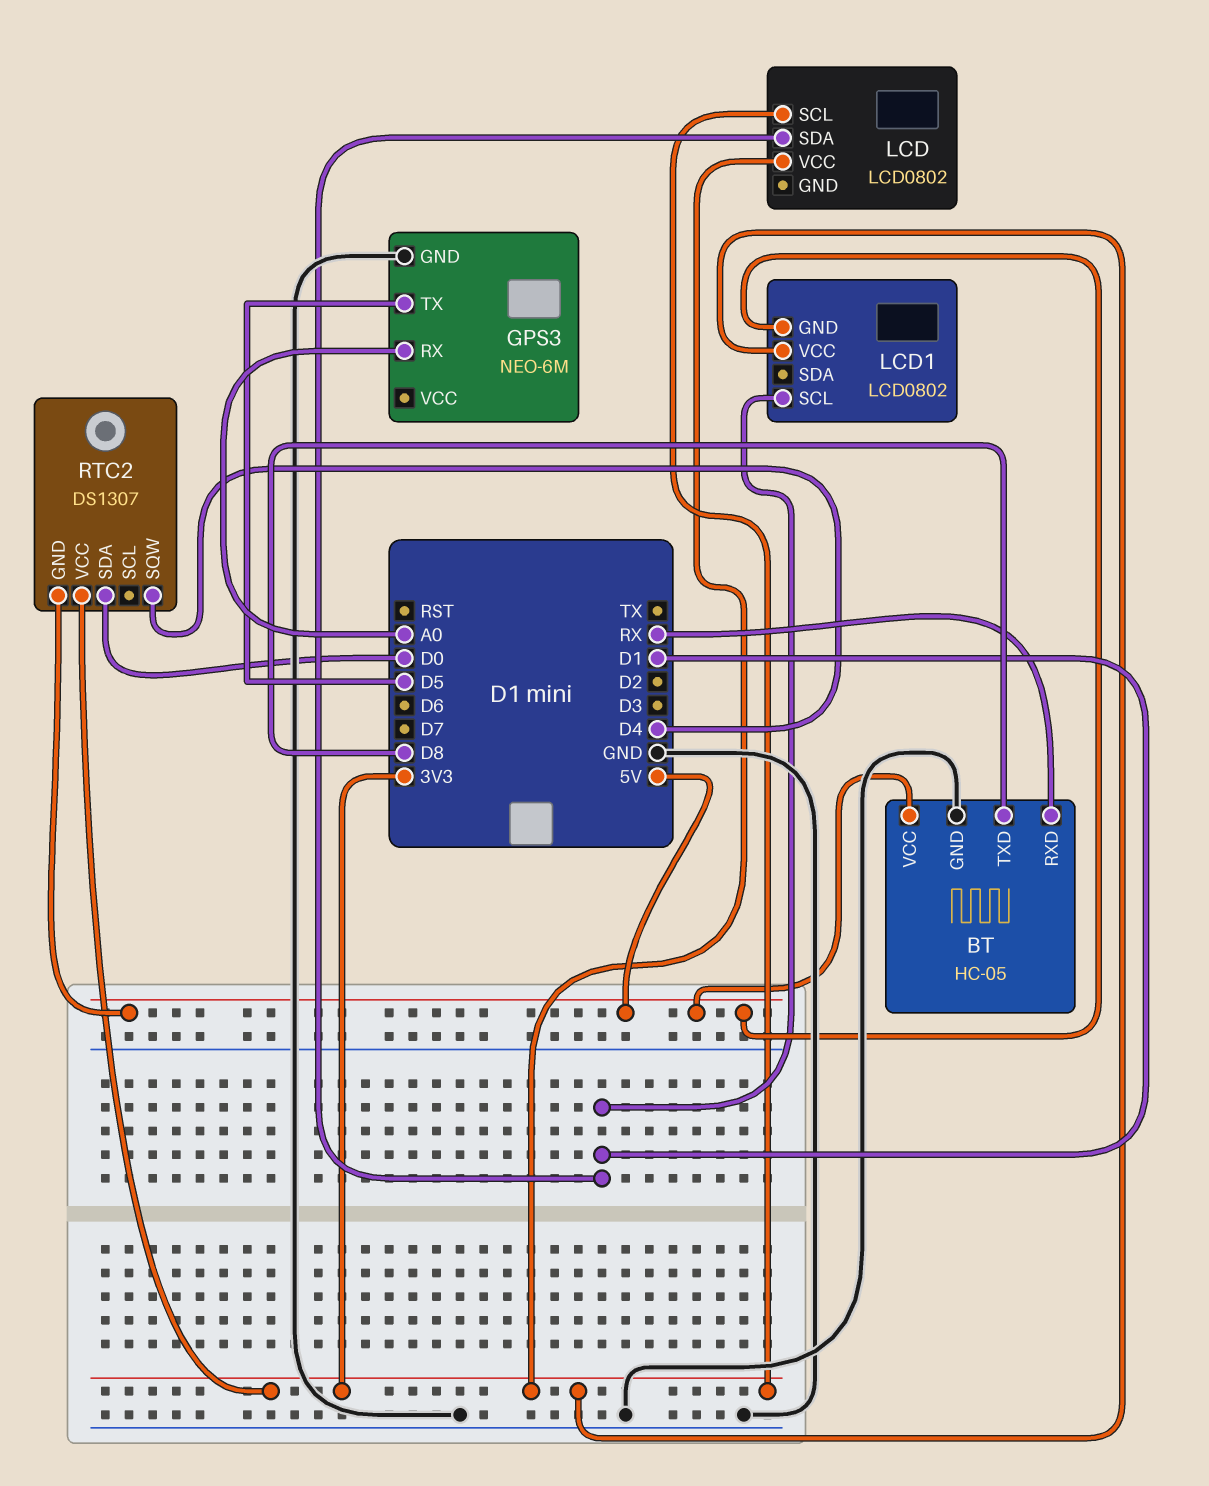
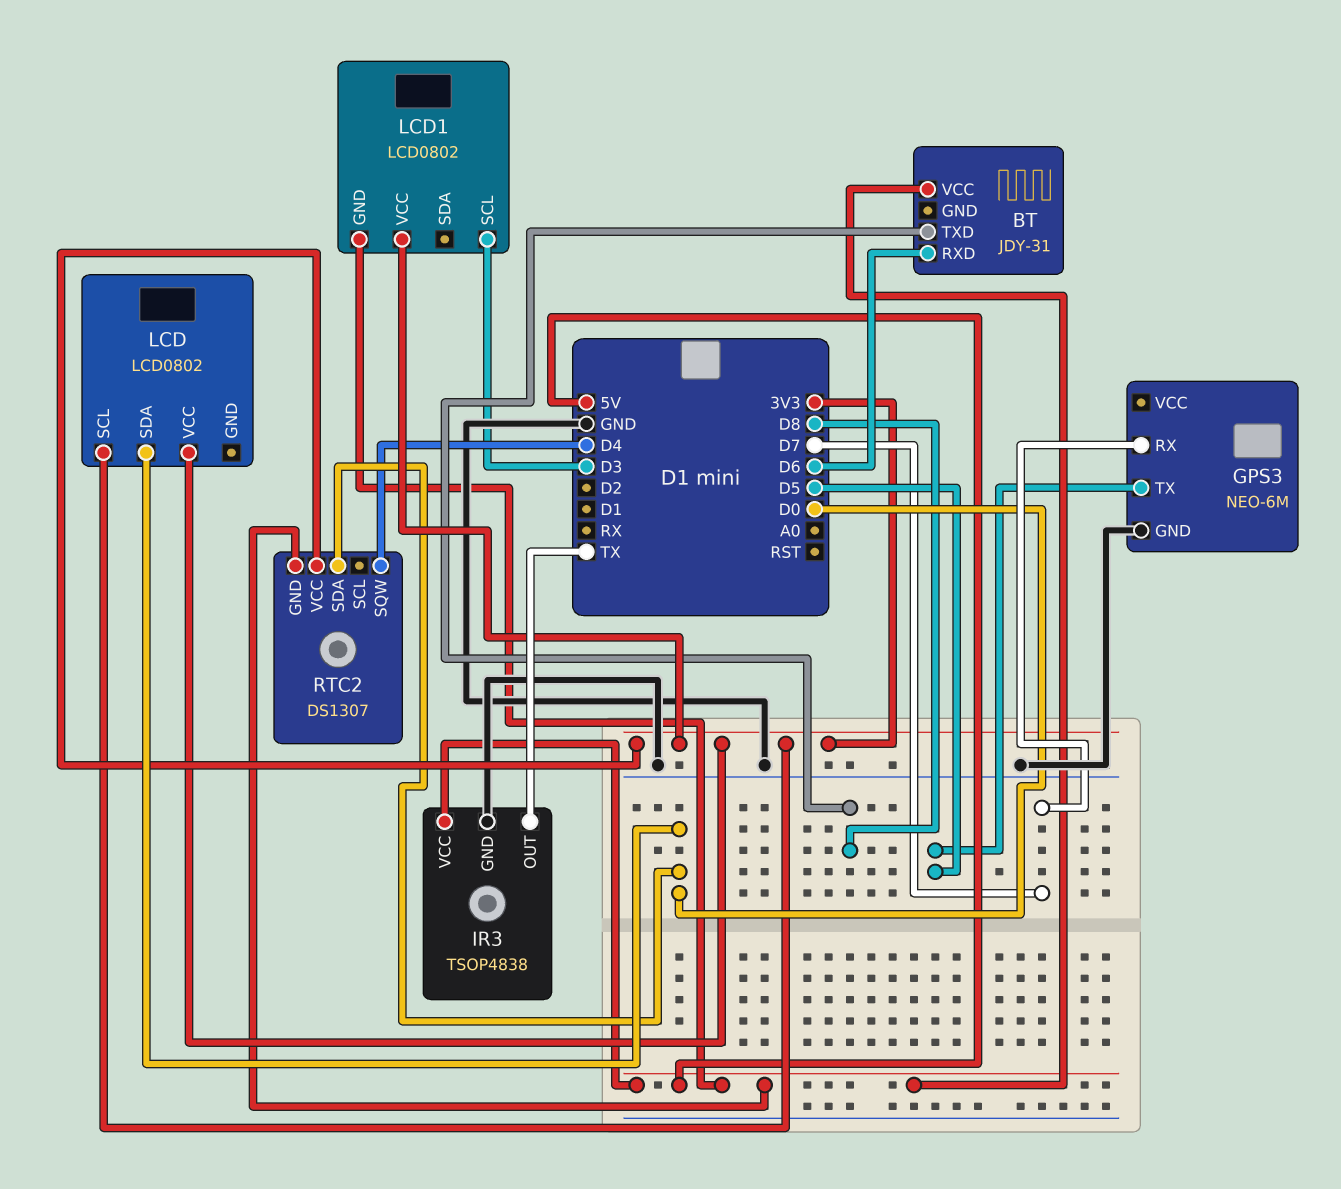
BT: HC-05 -> JDY-31
BT pin GND: GND -> none
BT pin RXD: RX -> D6
GPS3 pin RX: A0 -> D7
IR3: none -> TSOP4838
IR3 pin GND: none -> GND
IR3 pin OUT: none -> TX
IR3 pin VCC: none -> 5V
LCD pin SDA: D1 -> D0
LCD1 pin SCL: D1 -> D3

